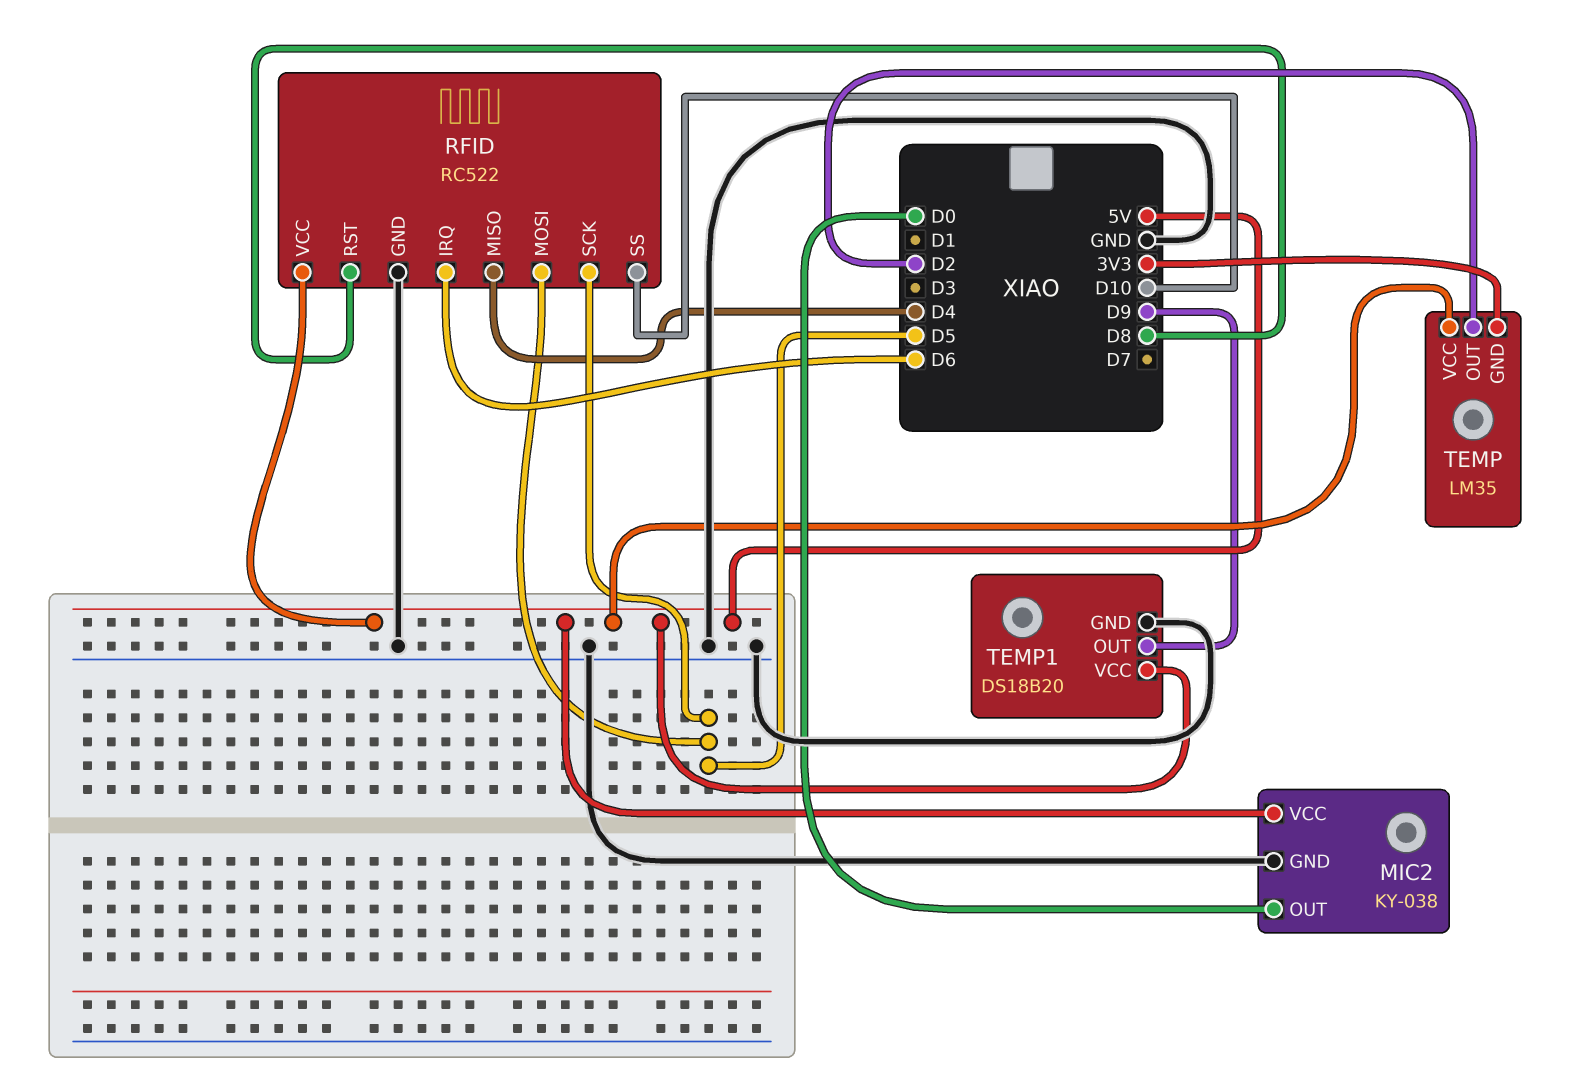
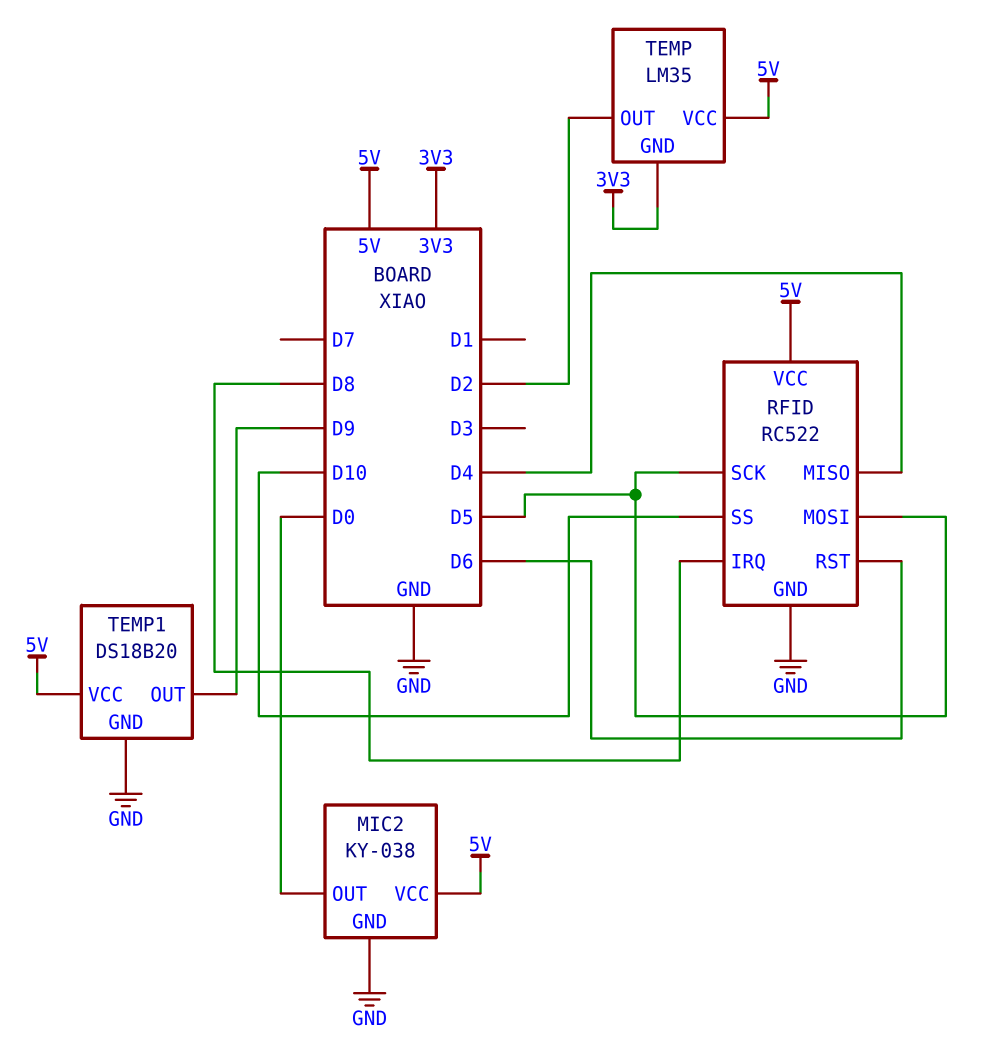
RFID pin IRQ: D6 -> D8
RFID pin RST: D8 -> D6

